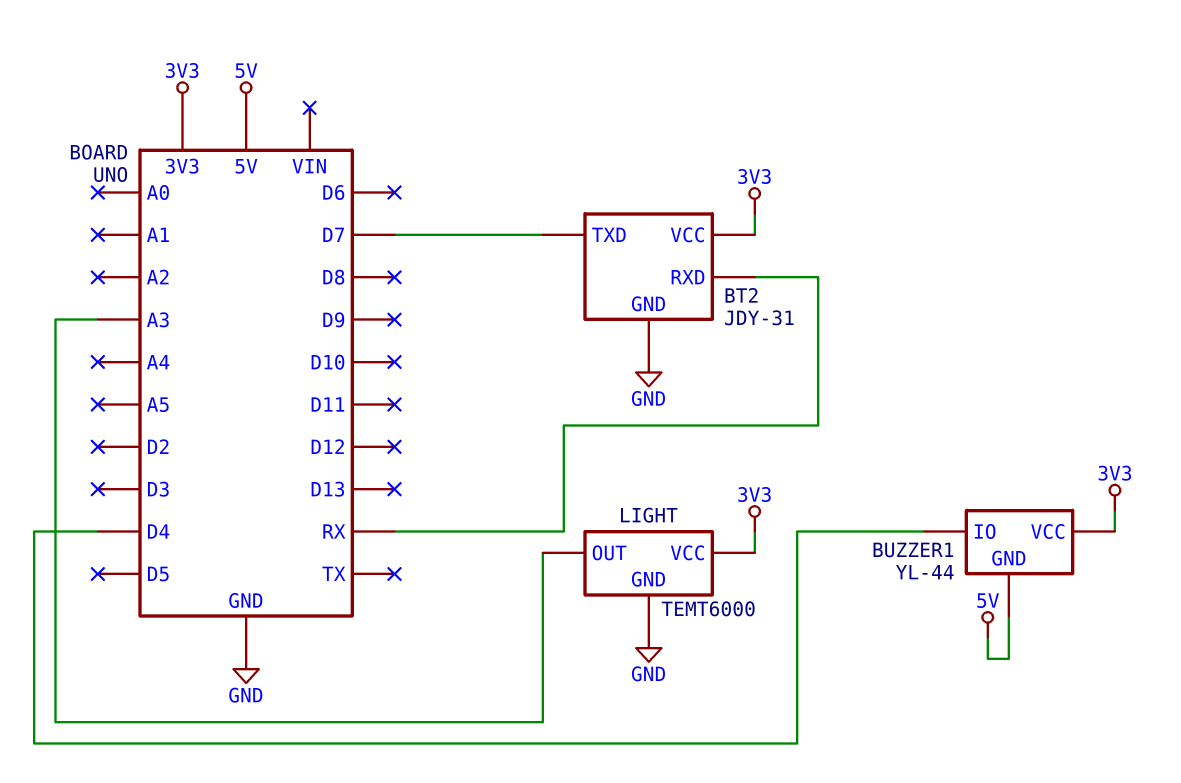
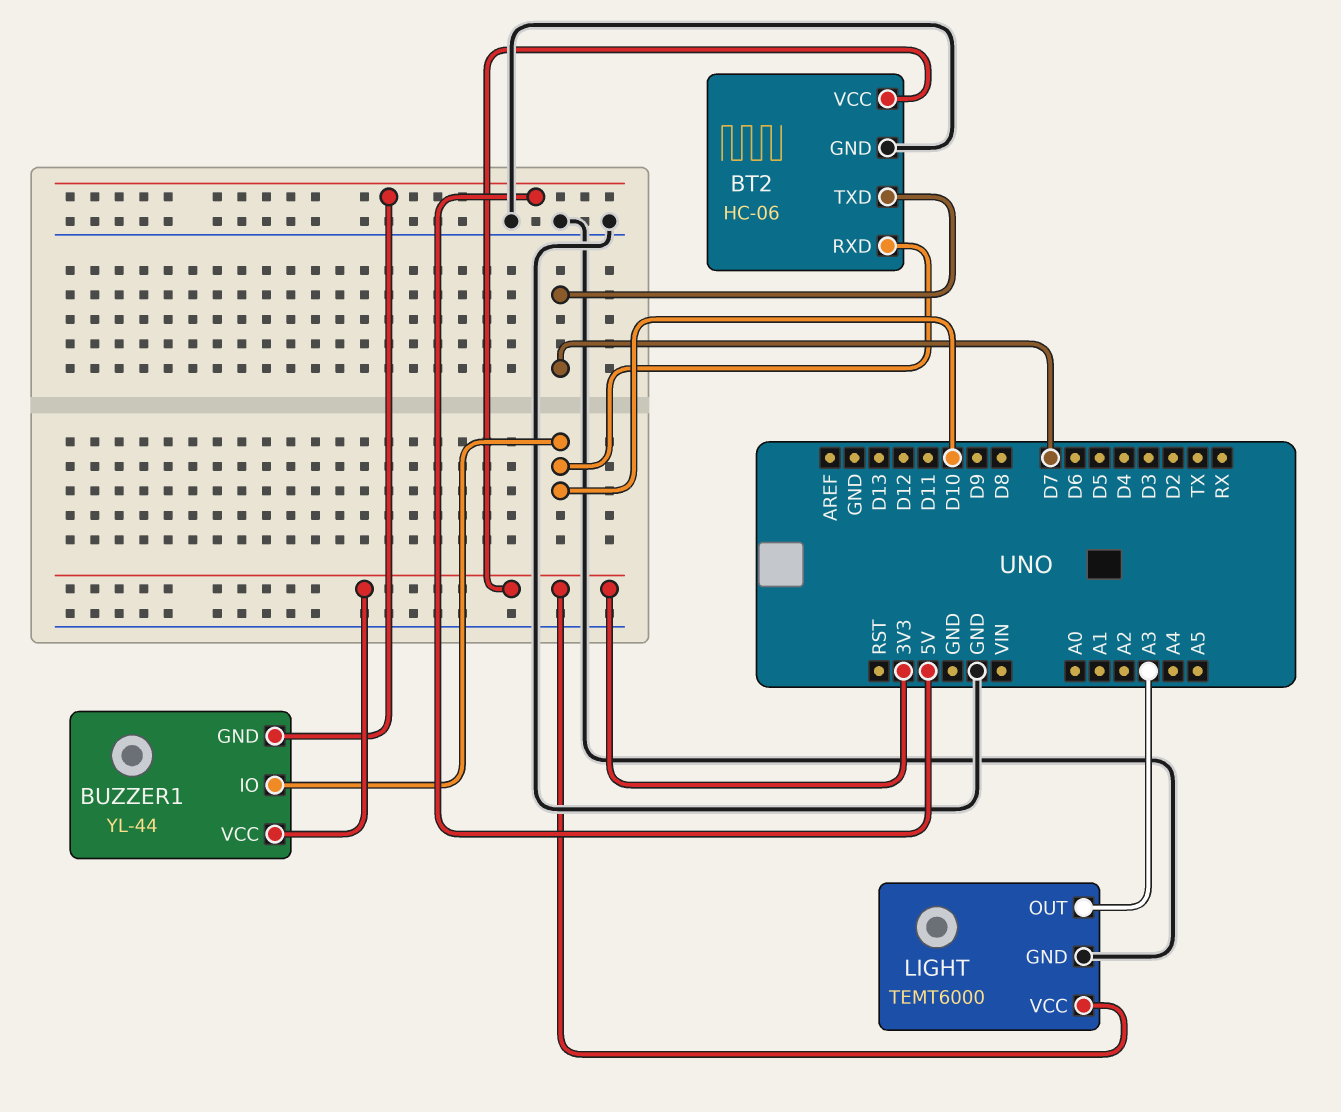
BT2: JDY-31 -> HC-06
BT2 pin RXD: RX -> D10
BUZZER1 pin IO: D4 -> D10

